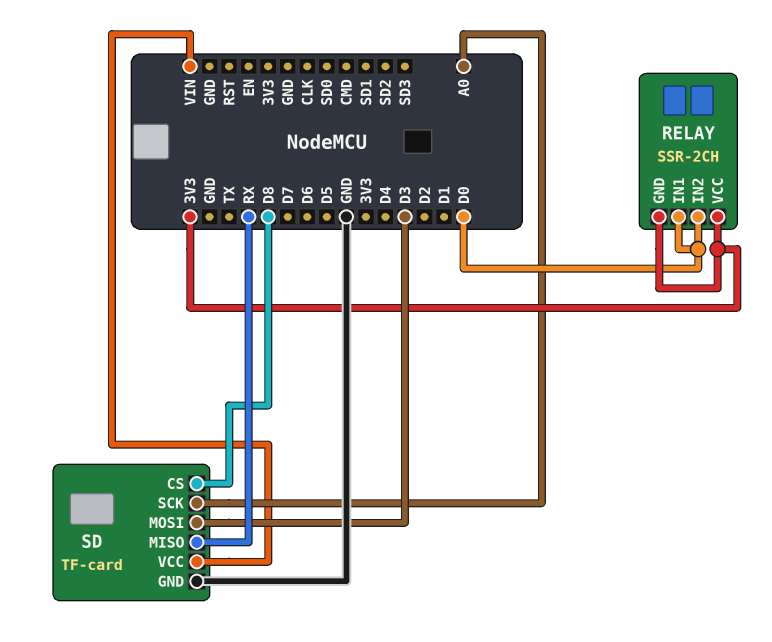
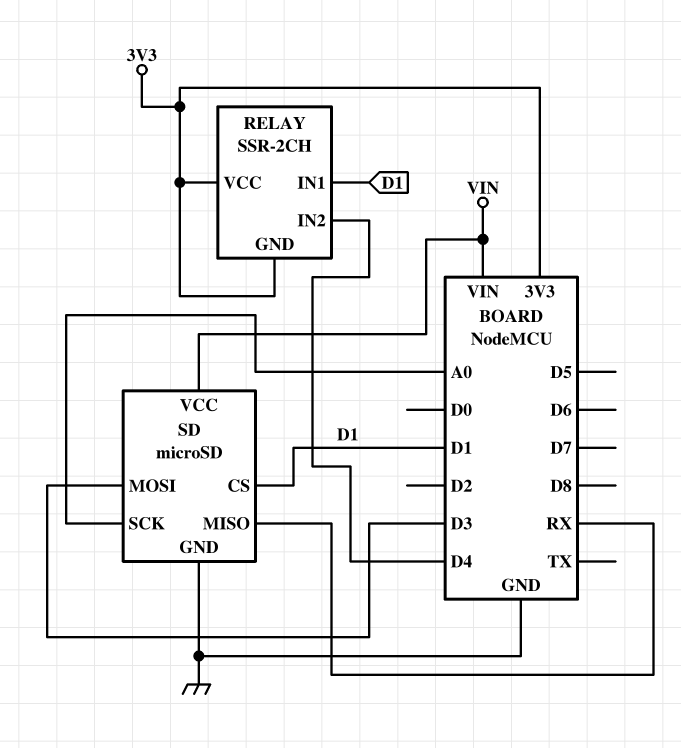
RELAY pin IN1: D0 -> D1
RELAY pin IN2: D0 -> D4
SD: TF-card -> microSD
SD pin CS: D8 -> D1

